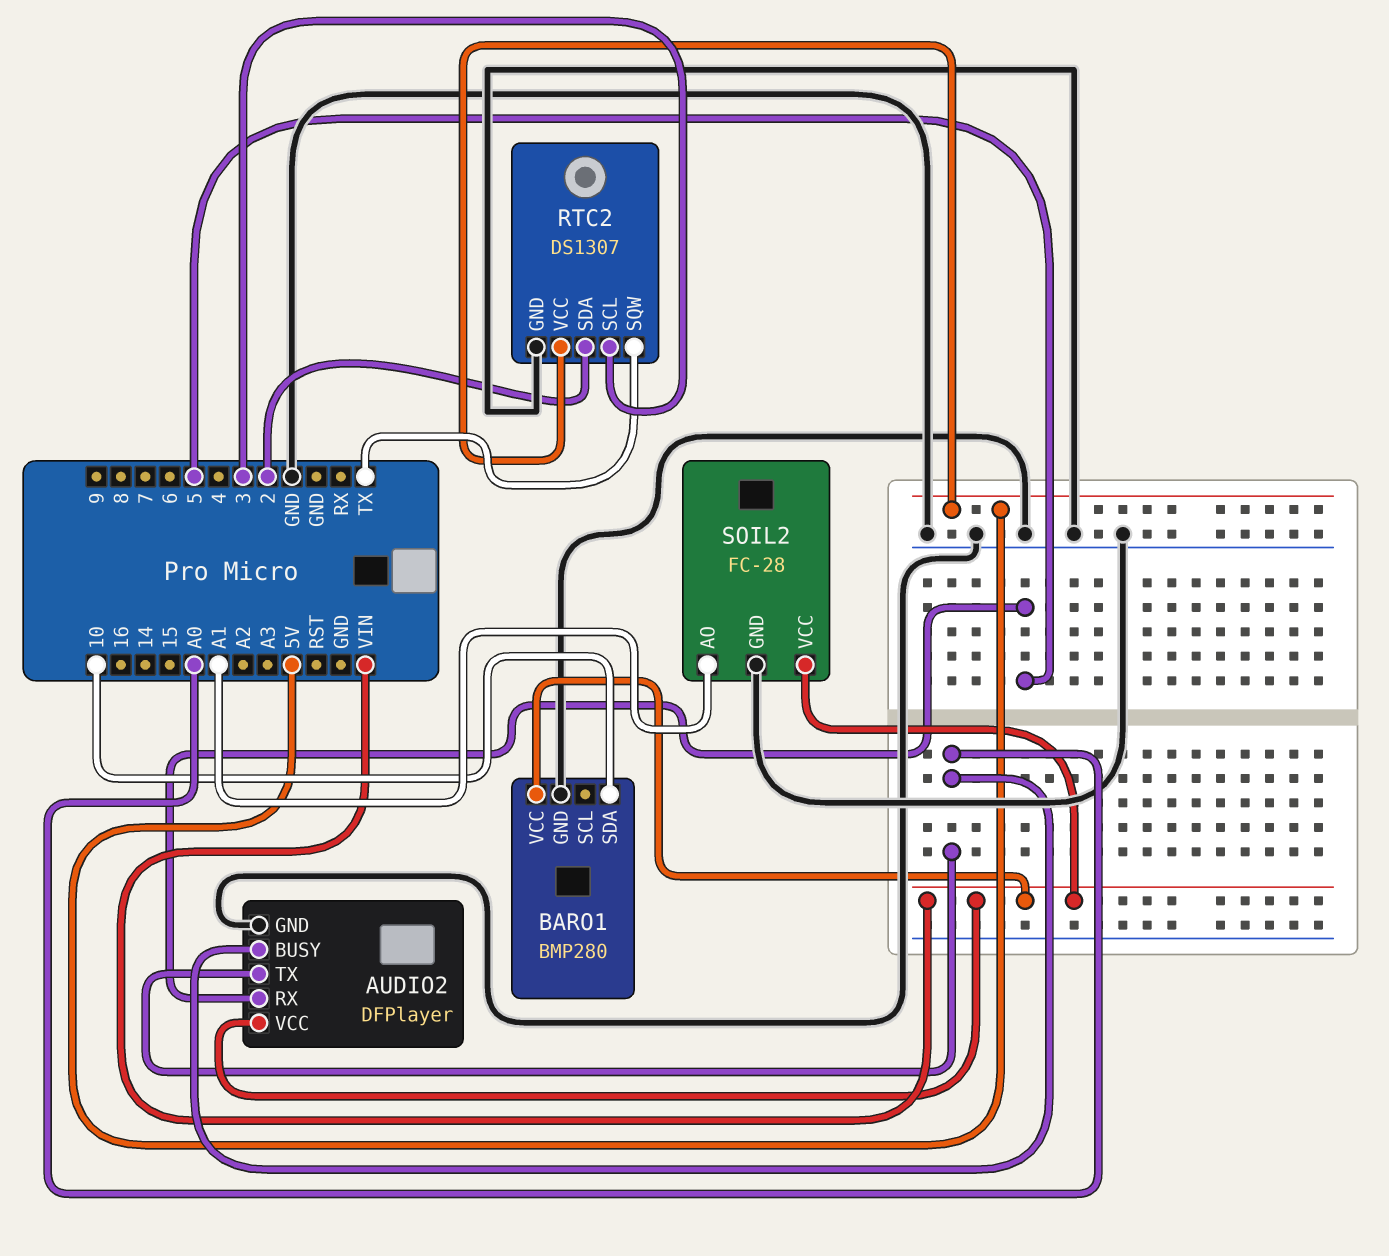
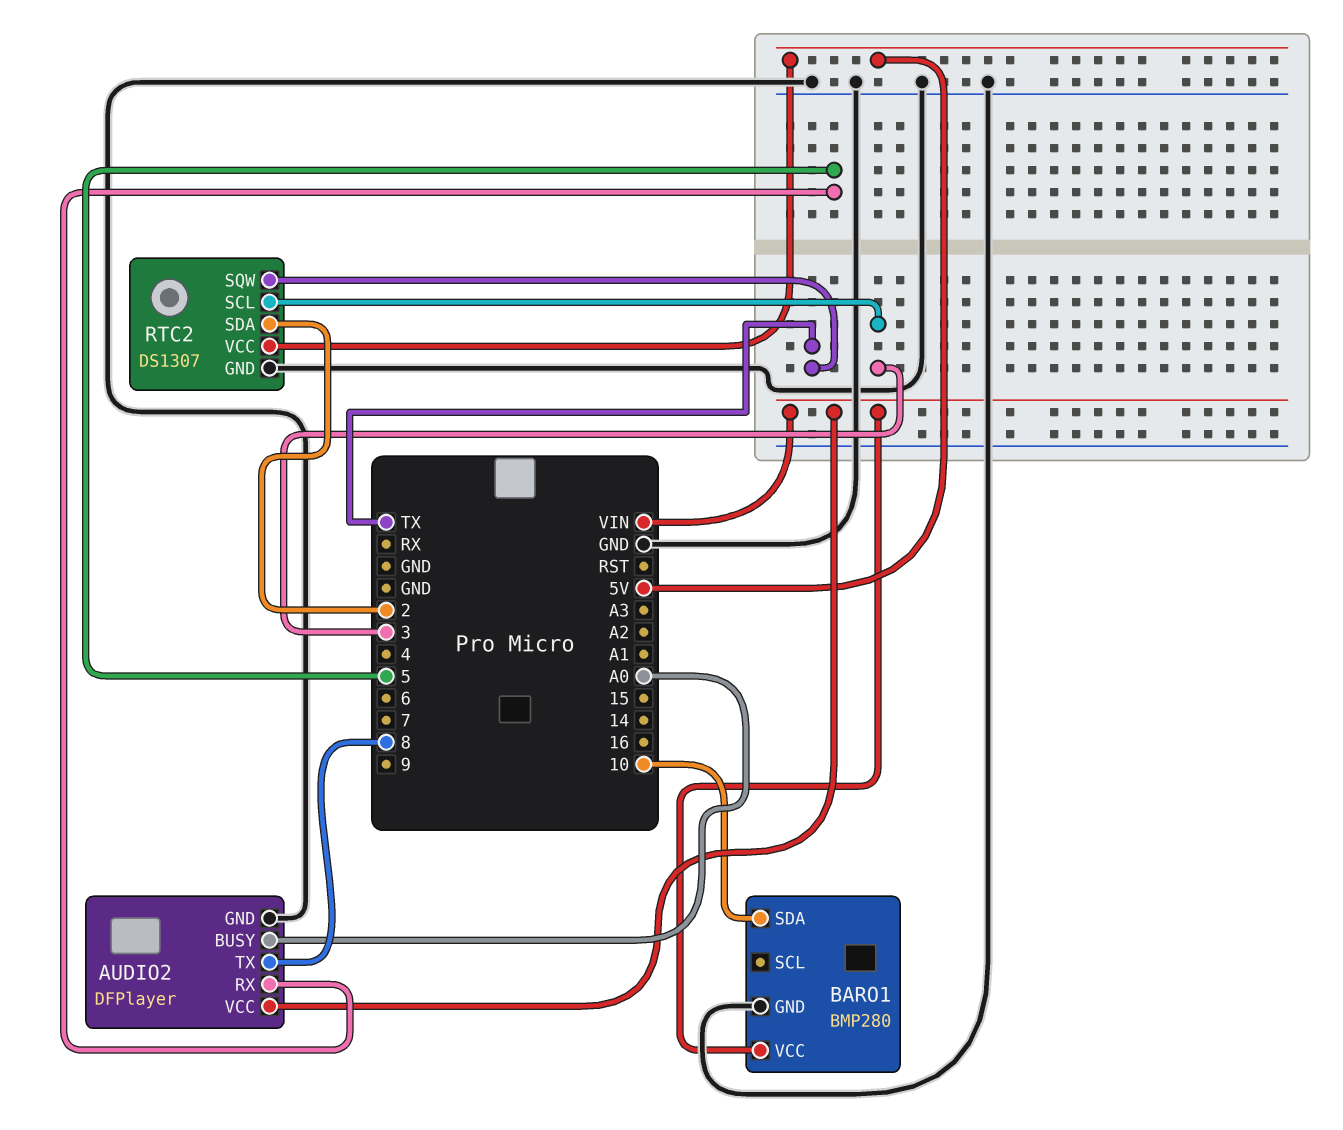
AUDIO2 pin TX: A0 -> 8
SOIL2: FC-28 -> none
SOIL2 pin AO: A1 -> none
SOIL2 pin GND: GND -> none
SOIL2 pin VCC: VIN -> none

